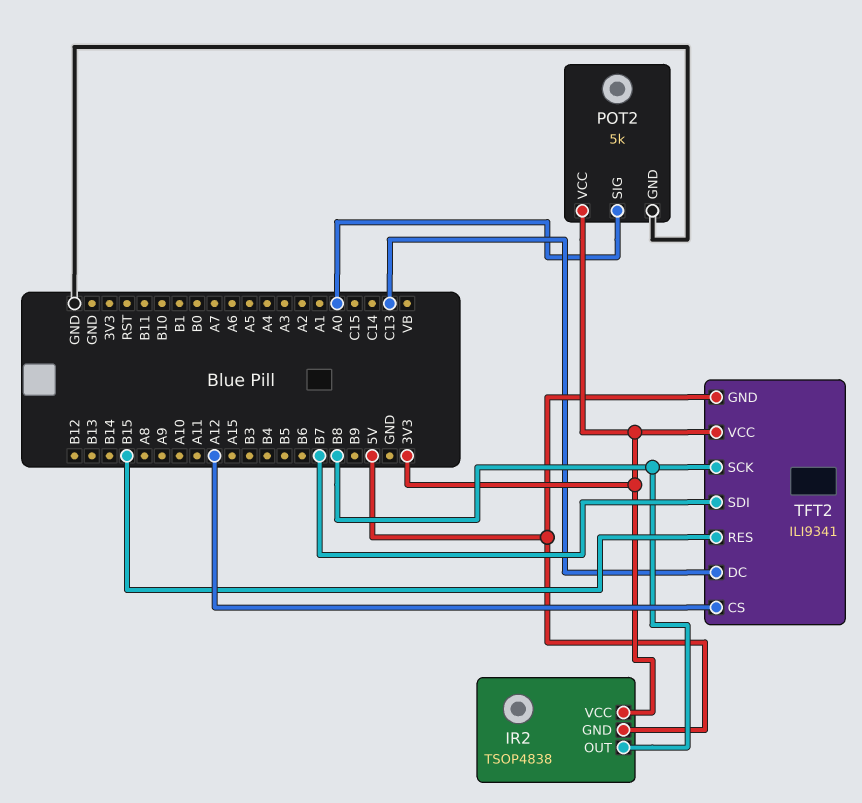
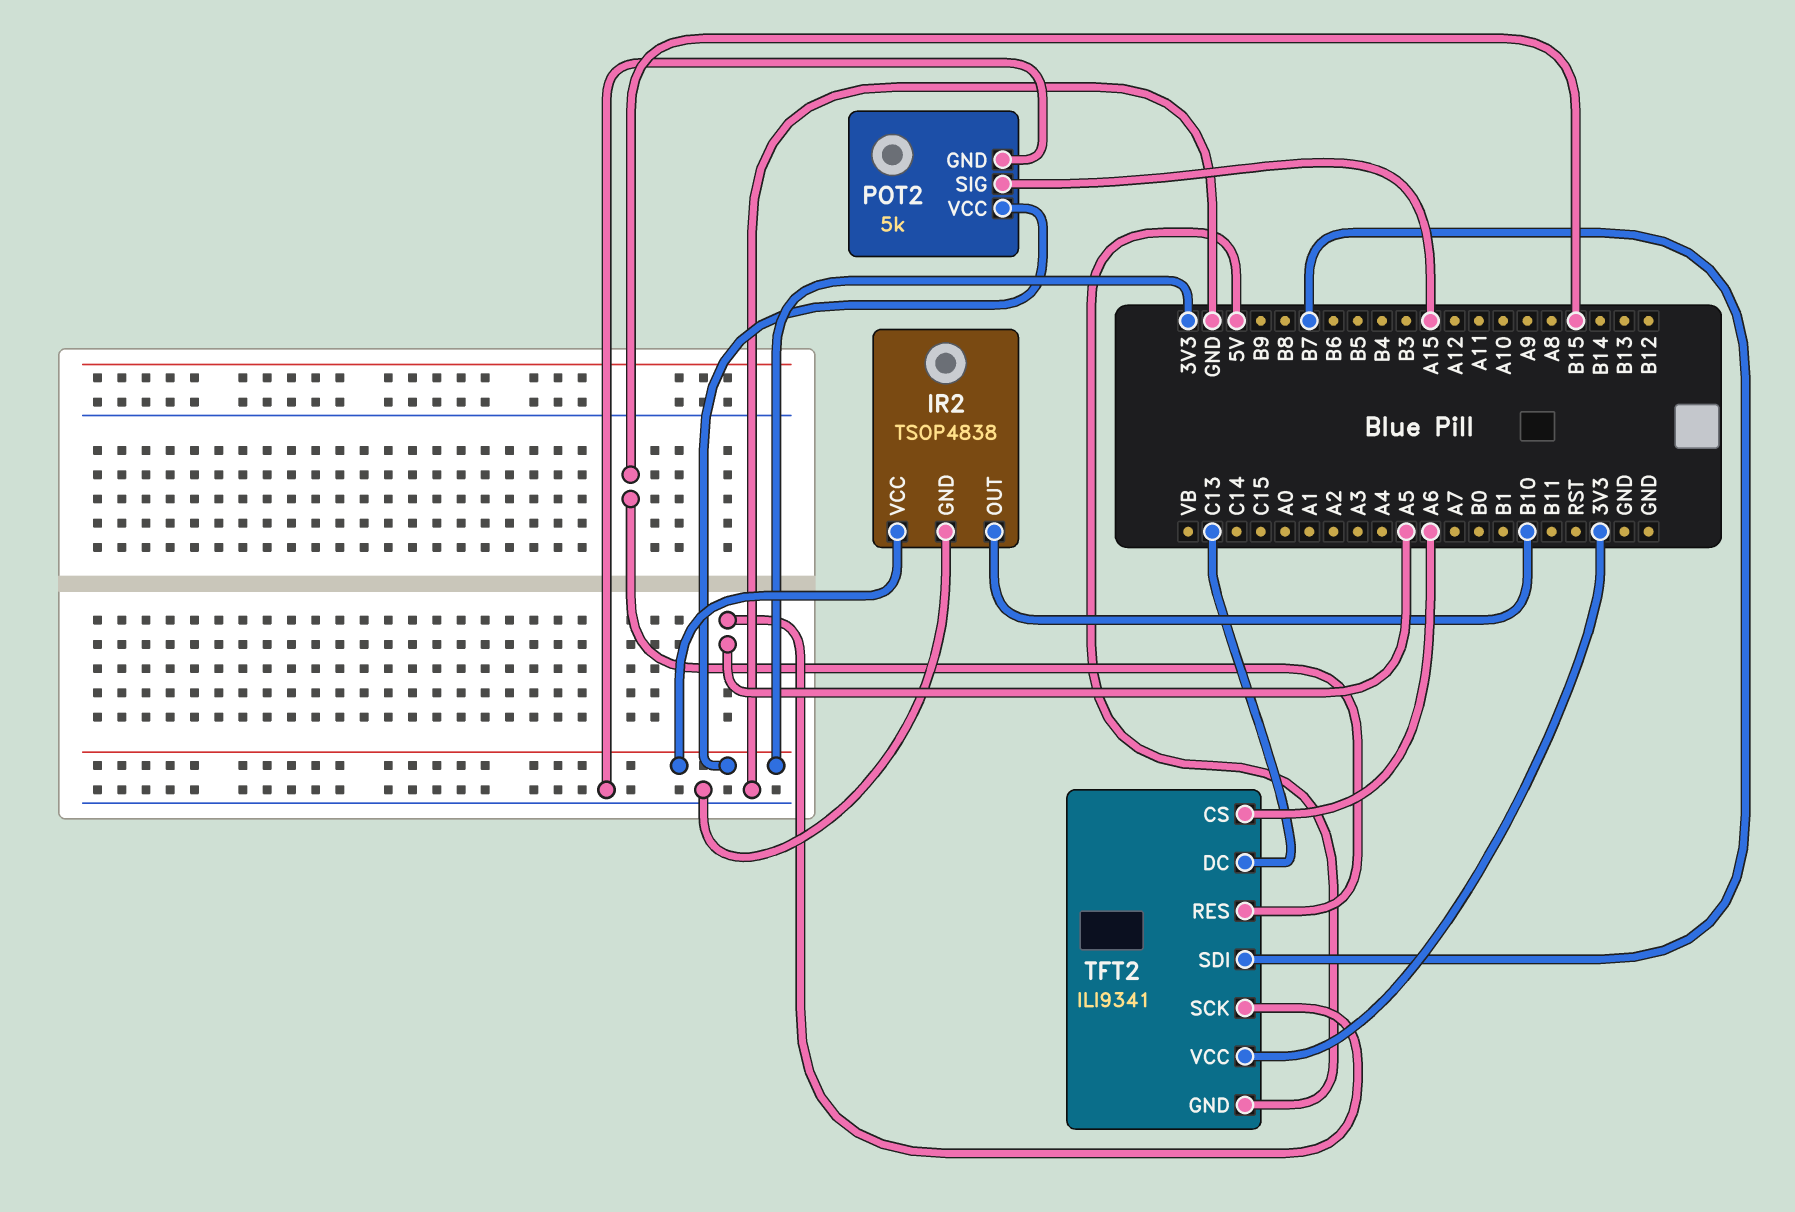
IR2 pin GND: 5V -> GND
IR2 pin OUT: B8 -> B10
POT2 pin SIG: A0 -> A15
TFT2 pin CS: A12 -> A6
TFT2 pin SCK: B8 -> A5

